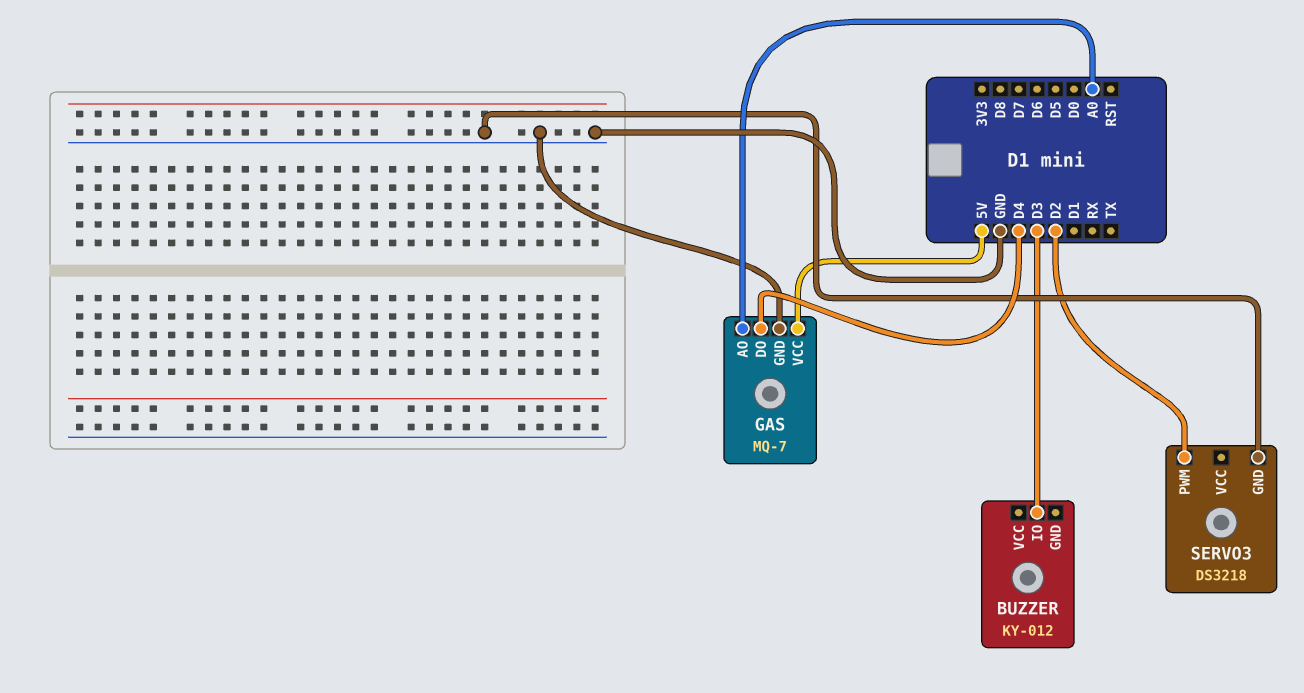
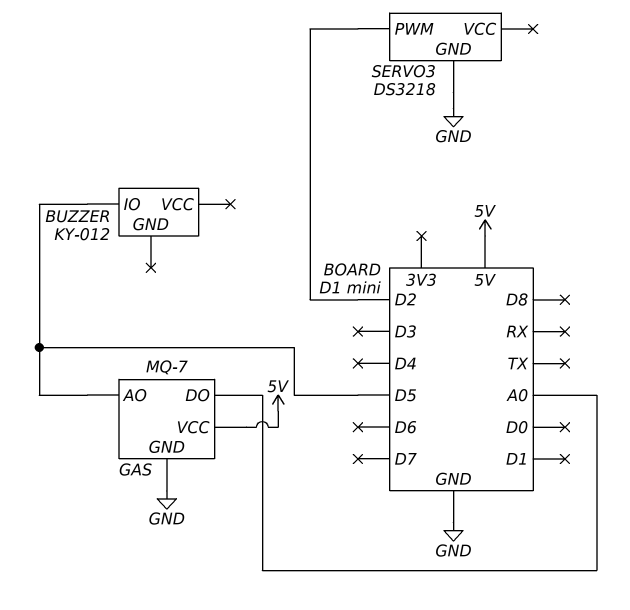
BUZZER pin IO: D3 -> D5
GAS pin AO: A0 -> D5
GAS pin DO: D4 -> A0

